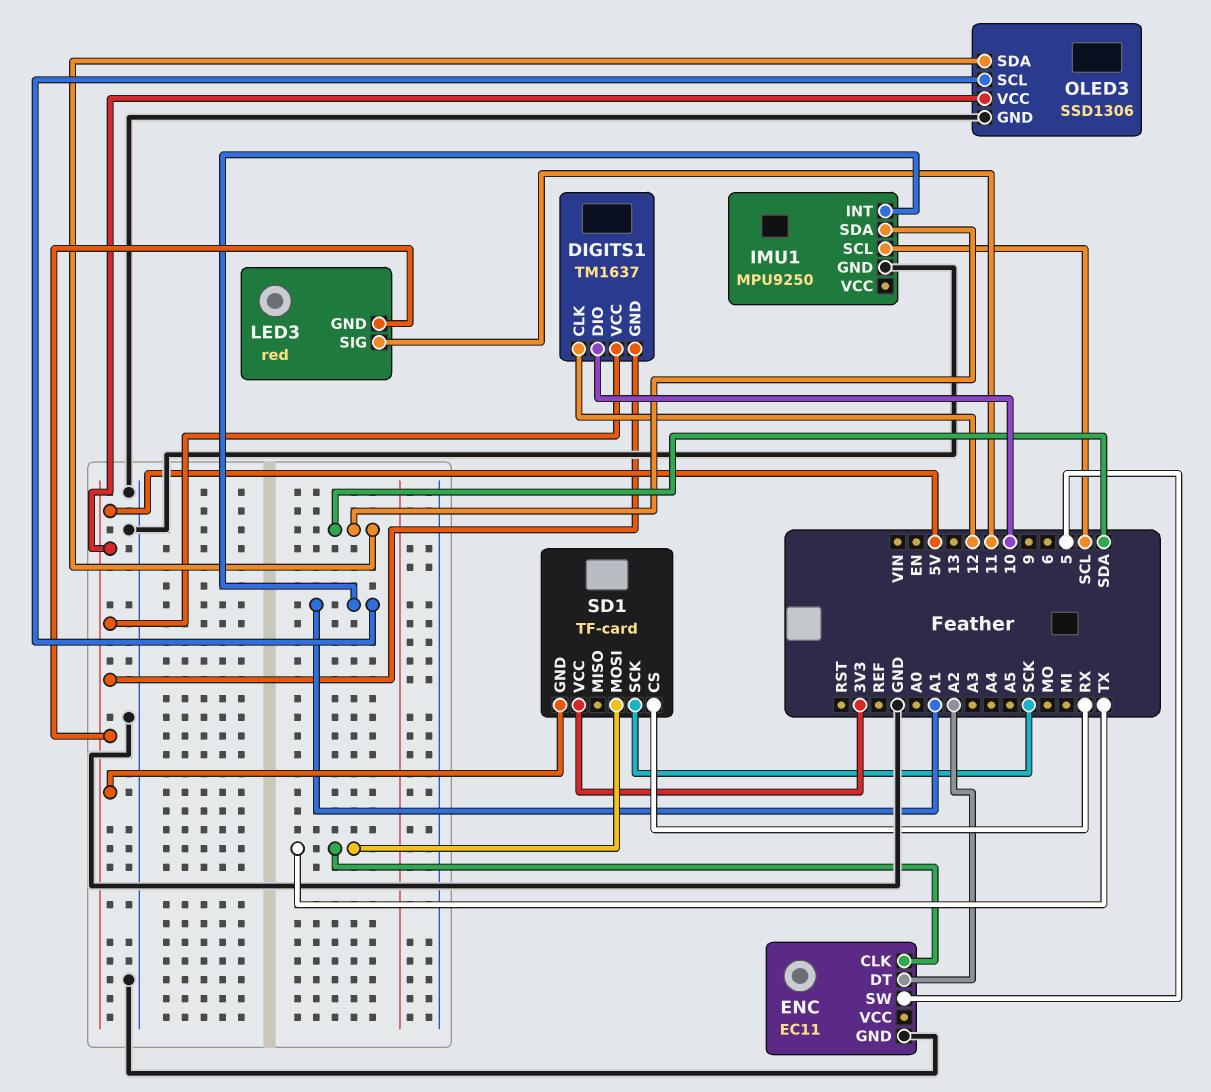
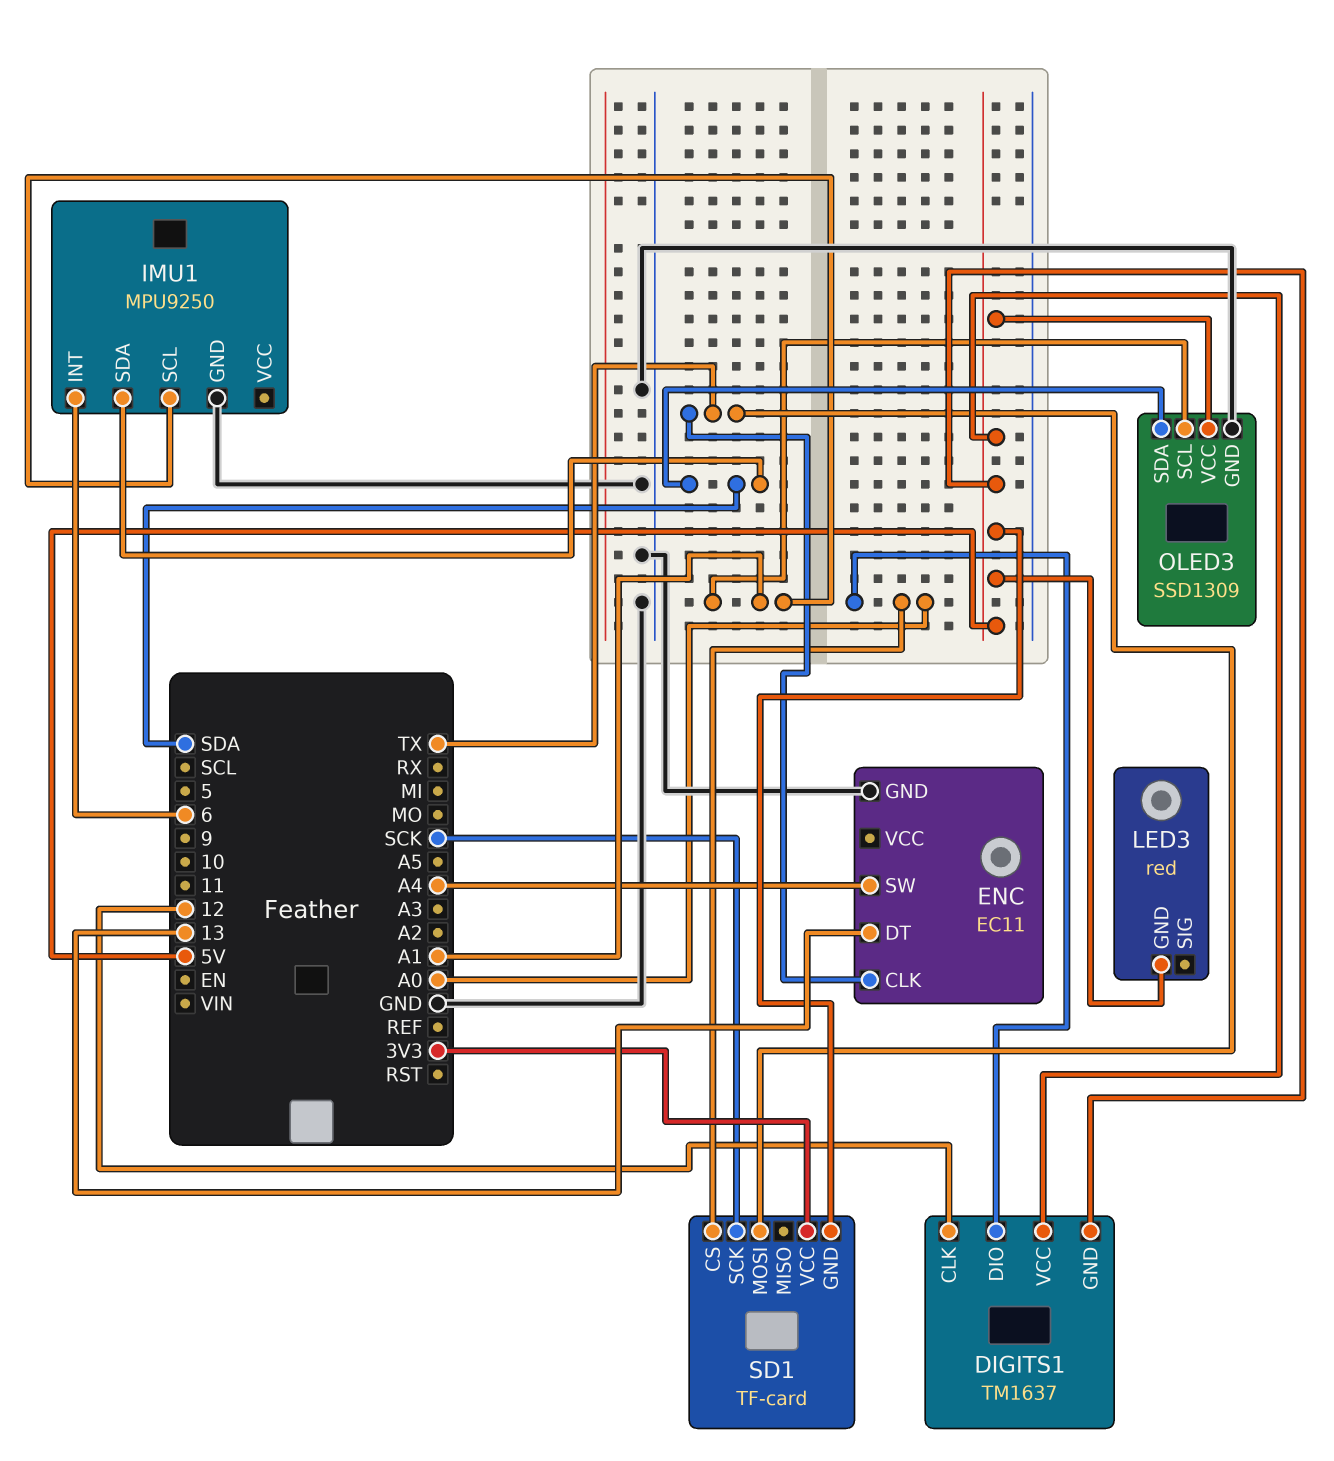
DIGITS1 pin DIO: 10 -> A0
ENC pin DT: A2 -> 13
ENC pin SW: 5 -> A4
IMU1 pin INT: A1 -> 6
IMU1 pin SCL: SCL -> A1
LED3 pin SIG: 11 -> none
OLED3: SSD1306 -> SSD1309
SD1 pin CS: RX -> A0

